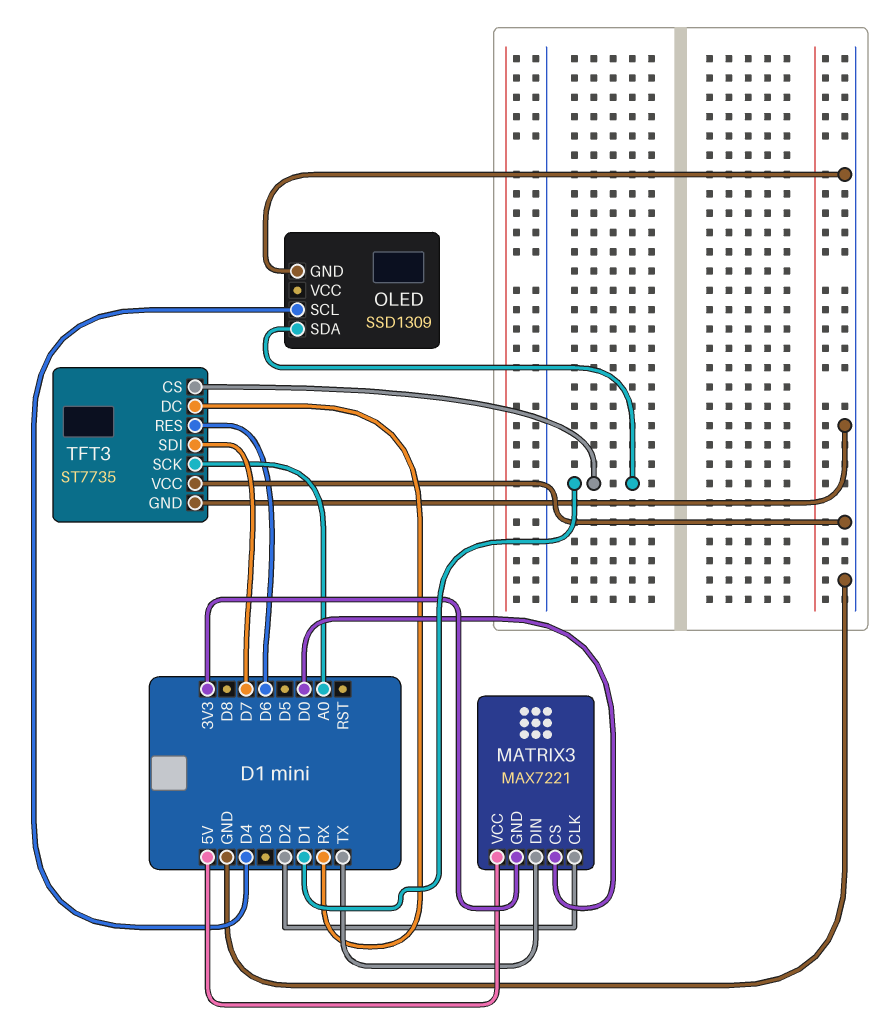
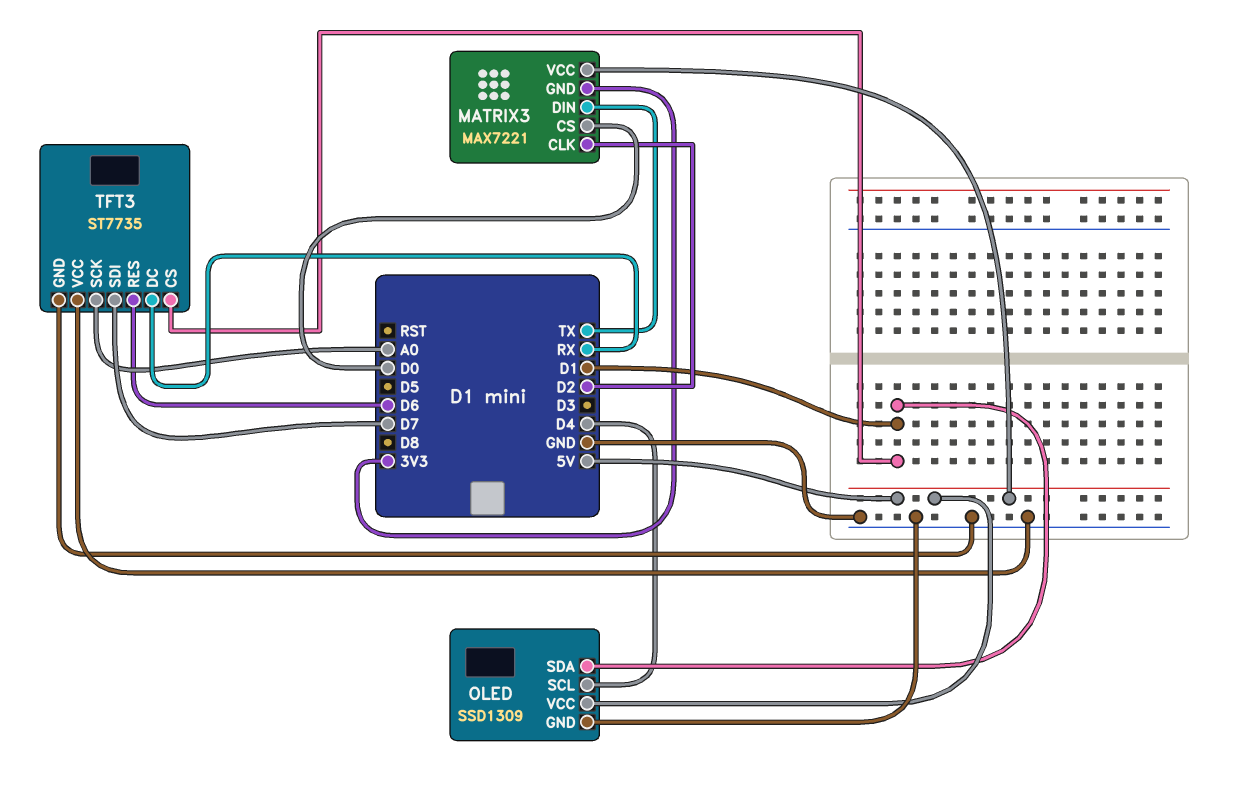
OLED pin VCC: none -> 5V

